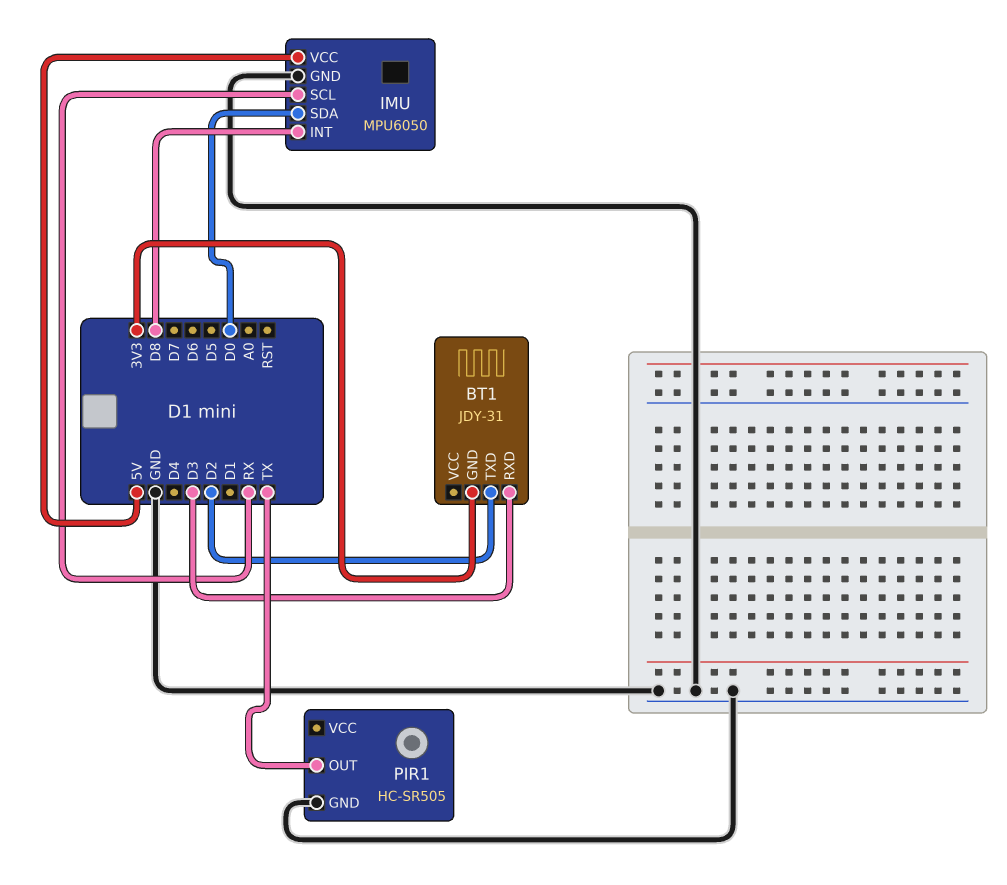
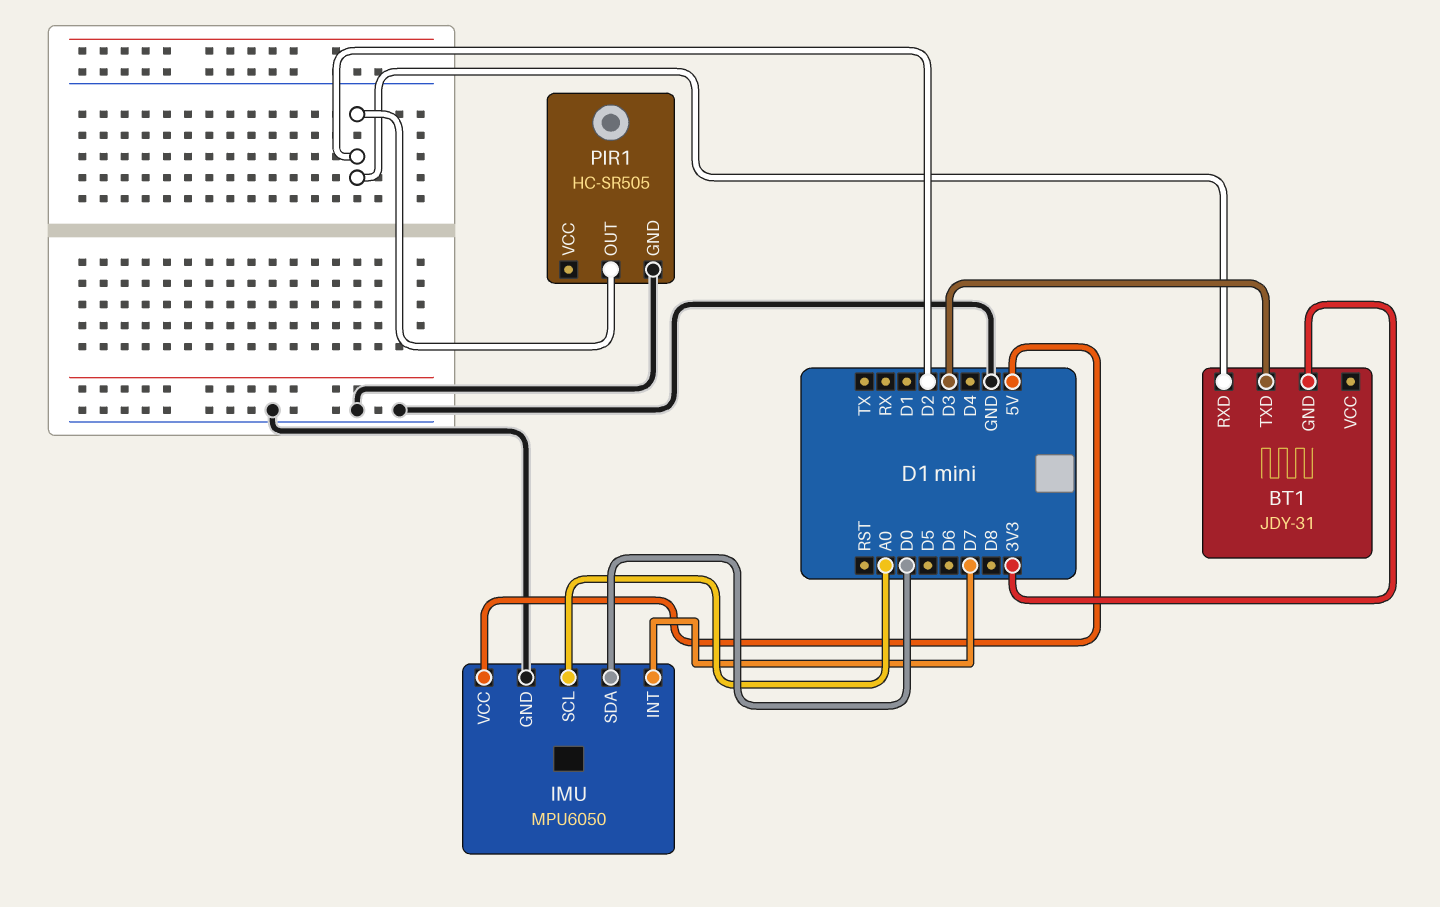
BT1 pin RXD: D3 -> D2
BT1 pin TXD: D2 -> D3
IMU pin INT: D8 -> D7
IMU pin SCL: RX -> A0
PIR1 pin OUT: TX -> D2

